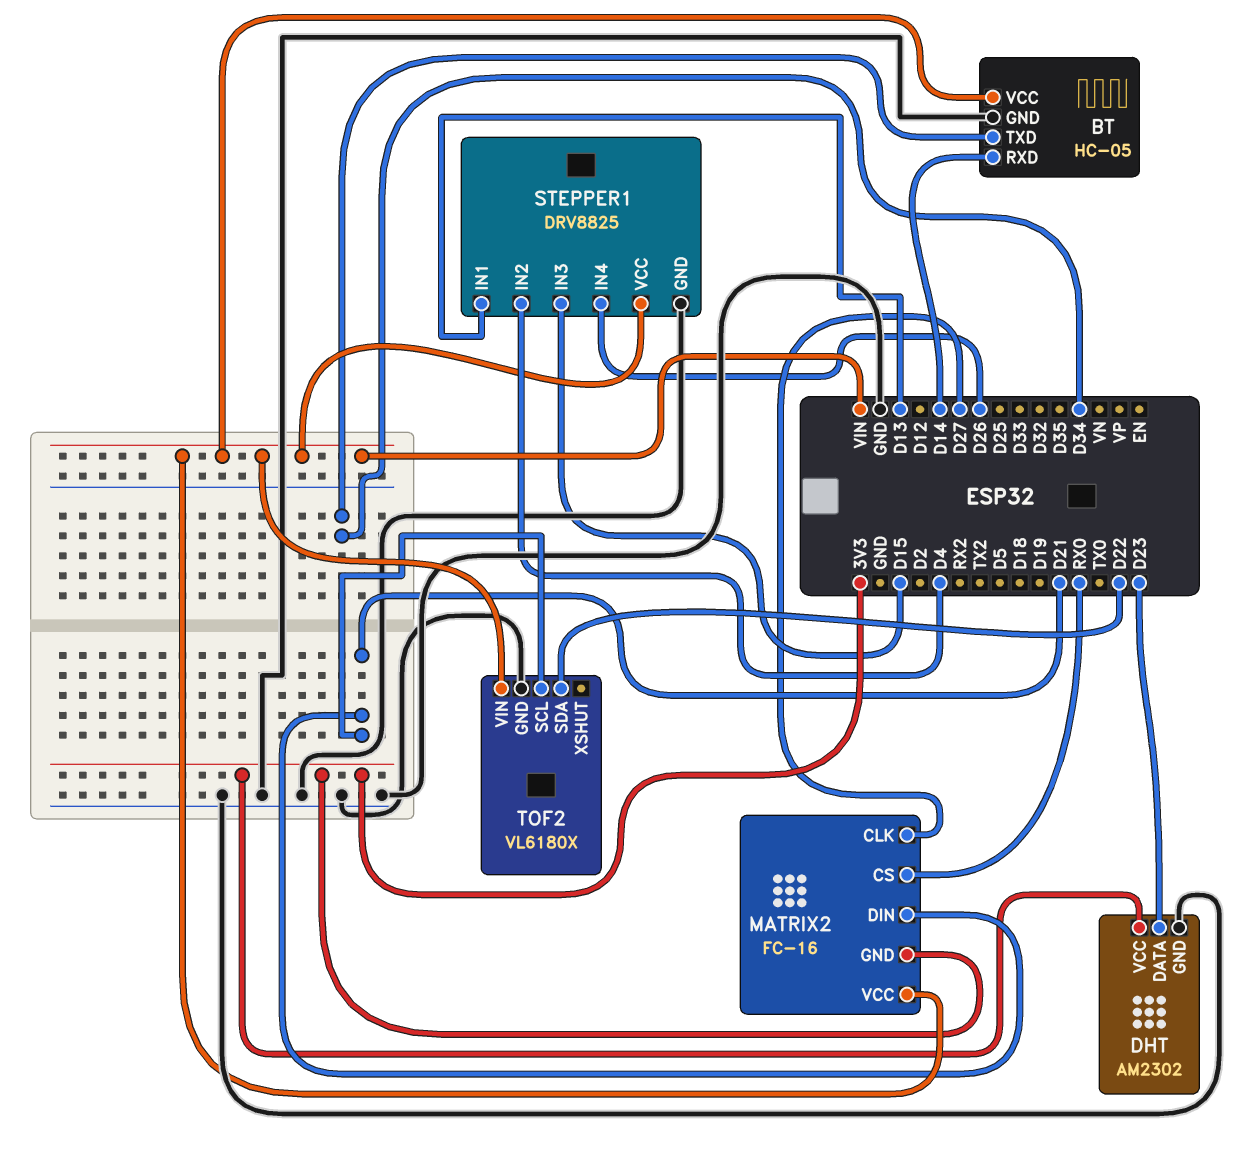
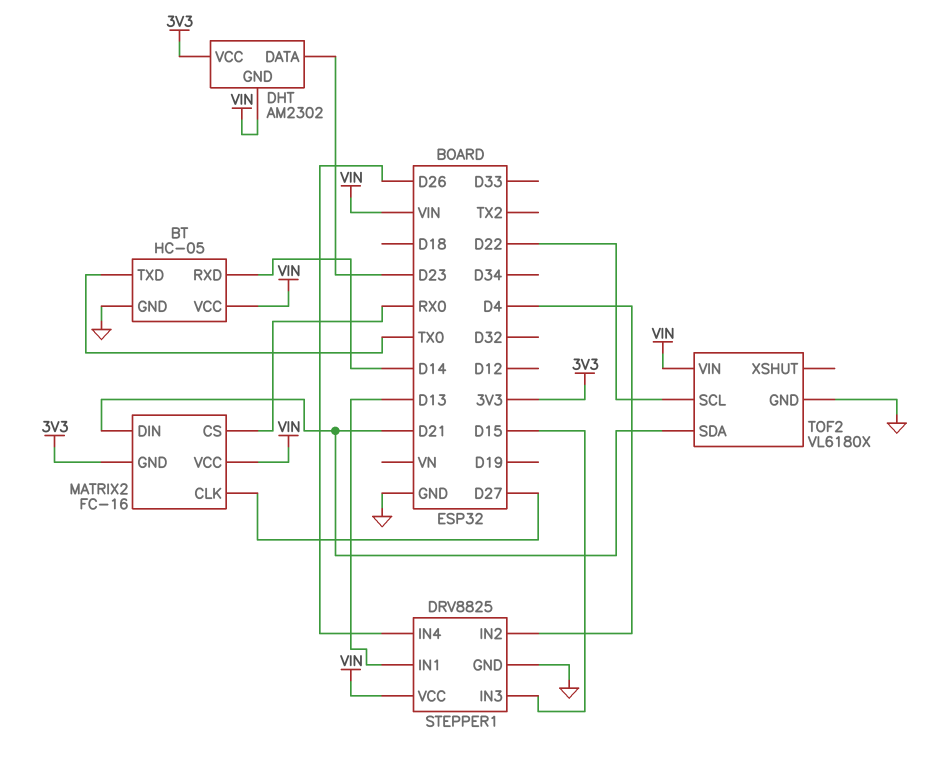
BT pin TXD: D34 -> TX0
DHT pin GND: GND -> VIN
TOF2 pin SCL: D21 -> D22
TOF2 pin SDA: D22 -> D21

